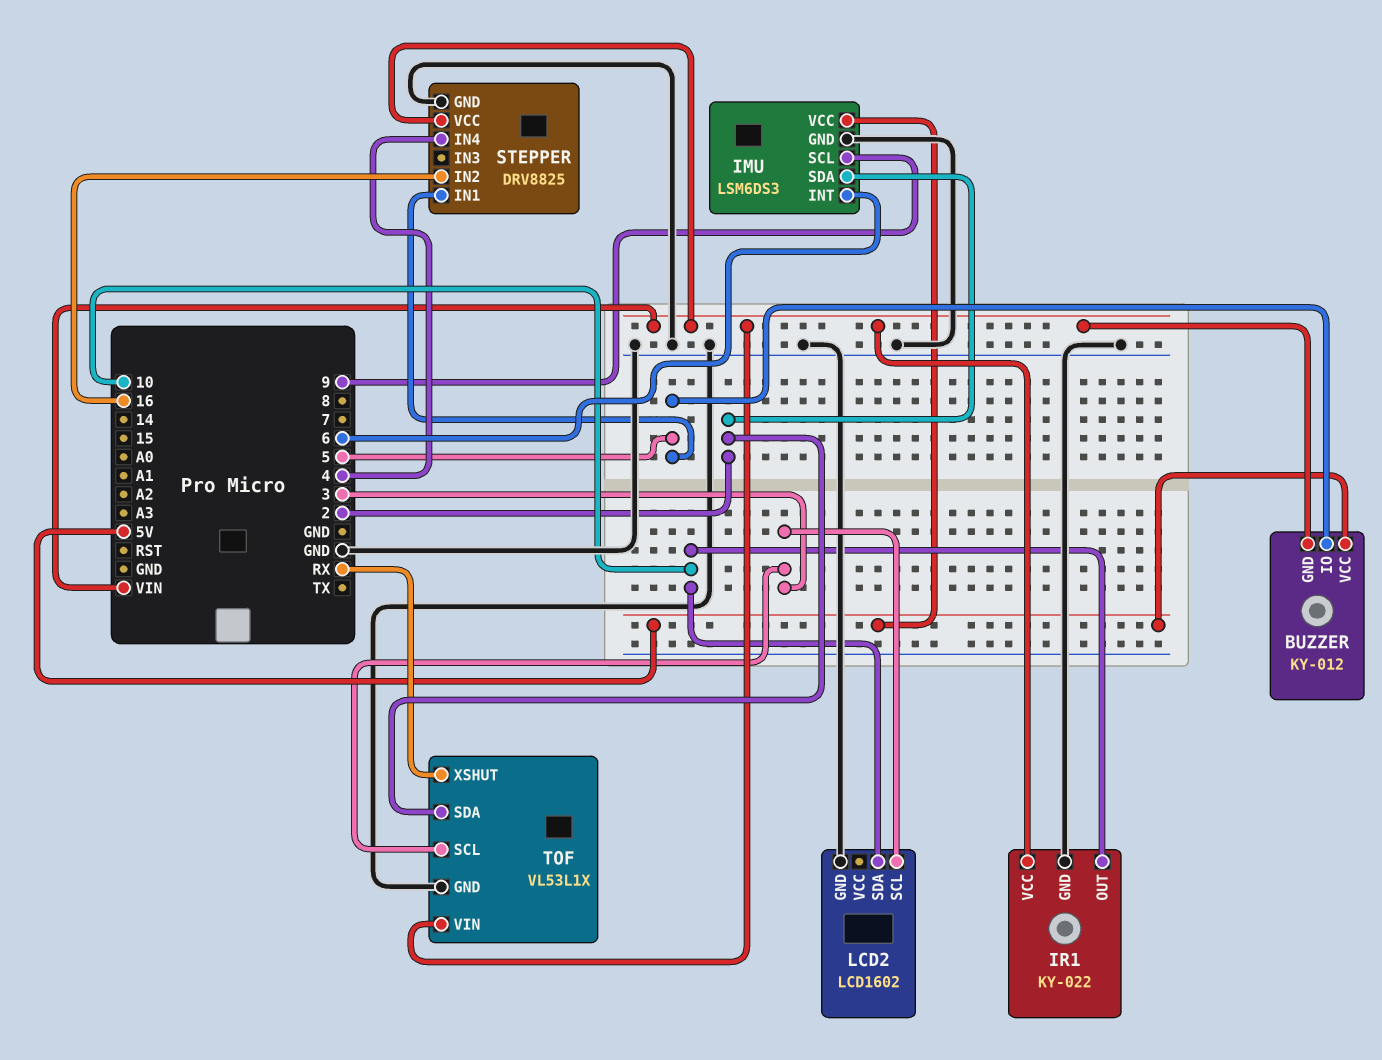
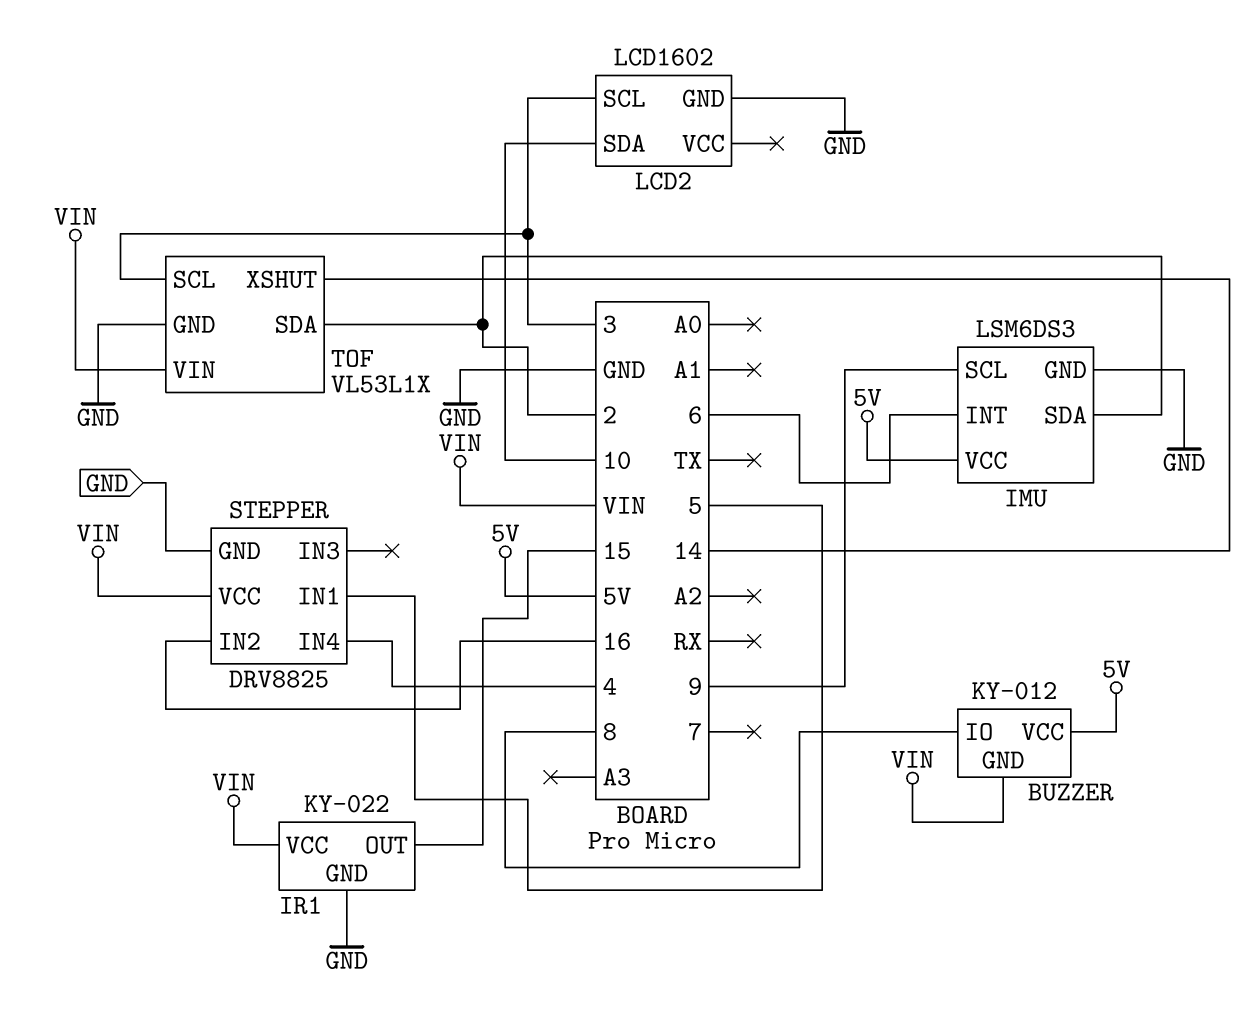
BUZZER pin IO: 5 -> 8
IR1 pin OUT: 10 -> 15
TOF pin XSHUT: RX -> 14

